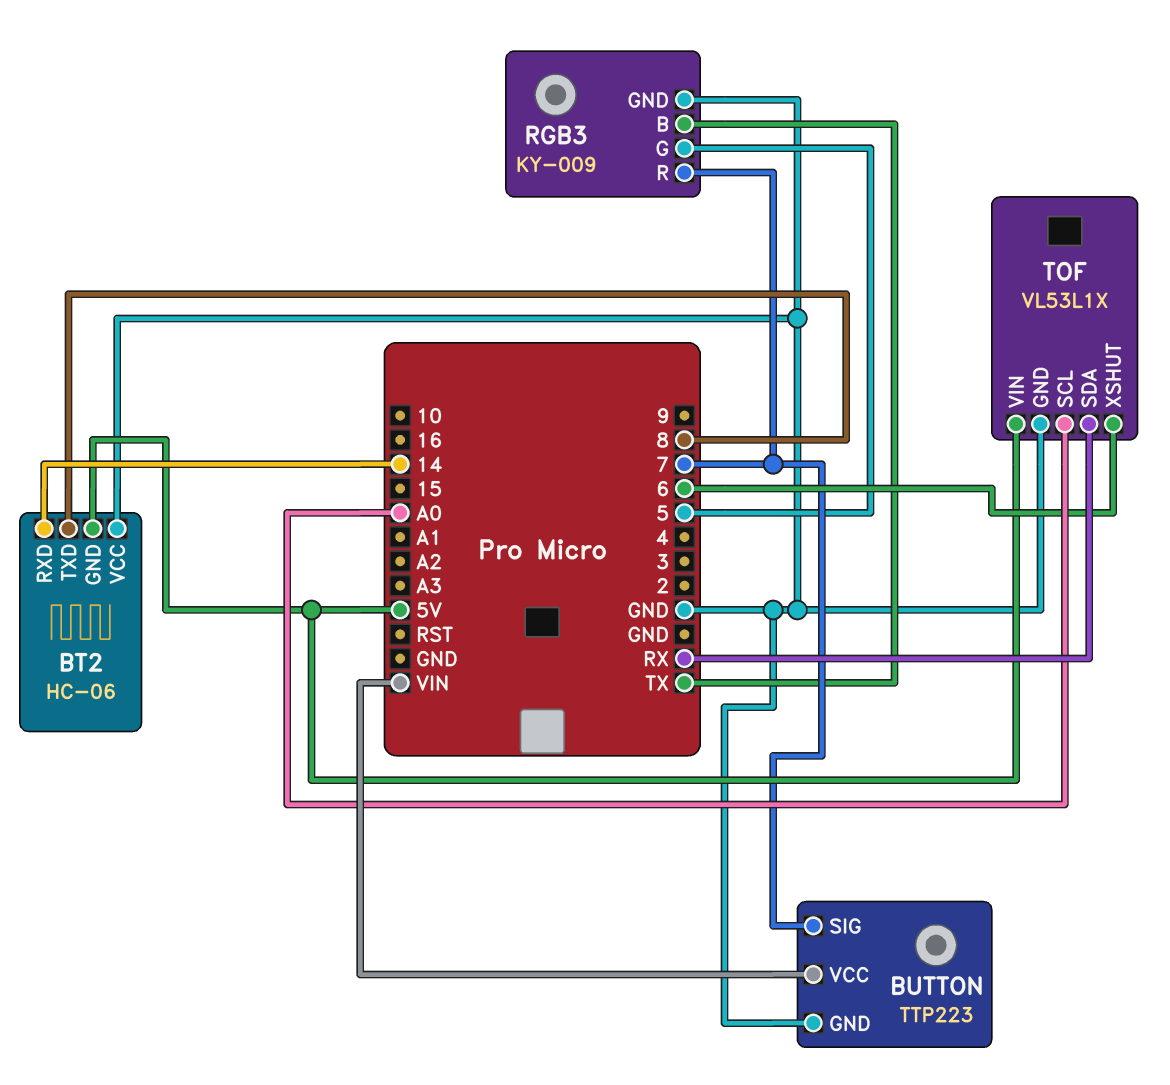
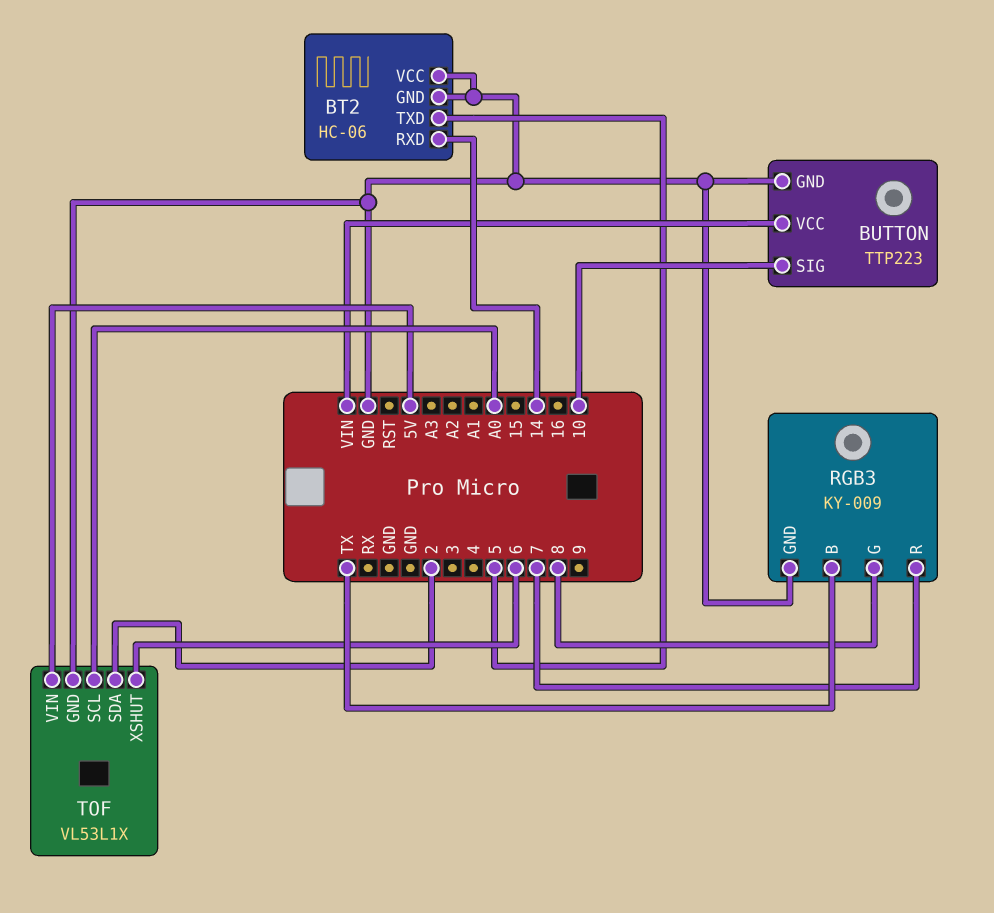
BT2 pin GND: 5V -> GND
BT2 pin TXD: 8 -> 5
BUTTON pin SIG: 7 -> 10
RGB3 pin G: 5 -> 8
TOF pin SDA: RX -> 2

